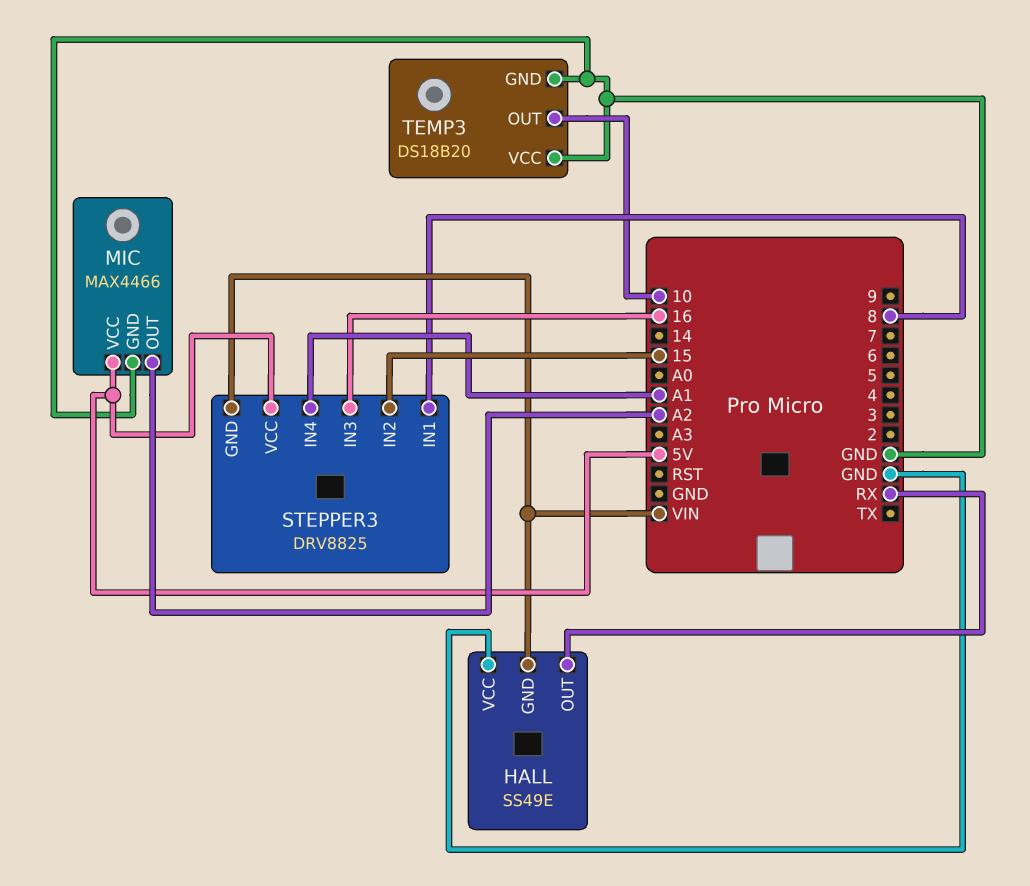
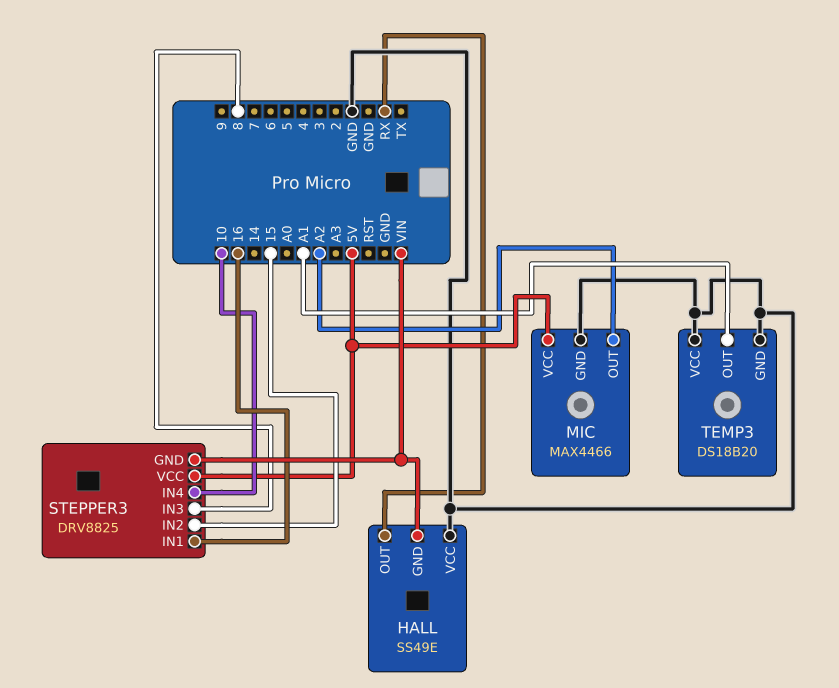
STEPPER3 pin IN1: 8 -> 16
STEPPER3 pin IN3: 16 -> 8
STEPPER3 pin IN4: A1 -> 10
TEMP3 pin OUT: 10 -> A1

